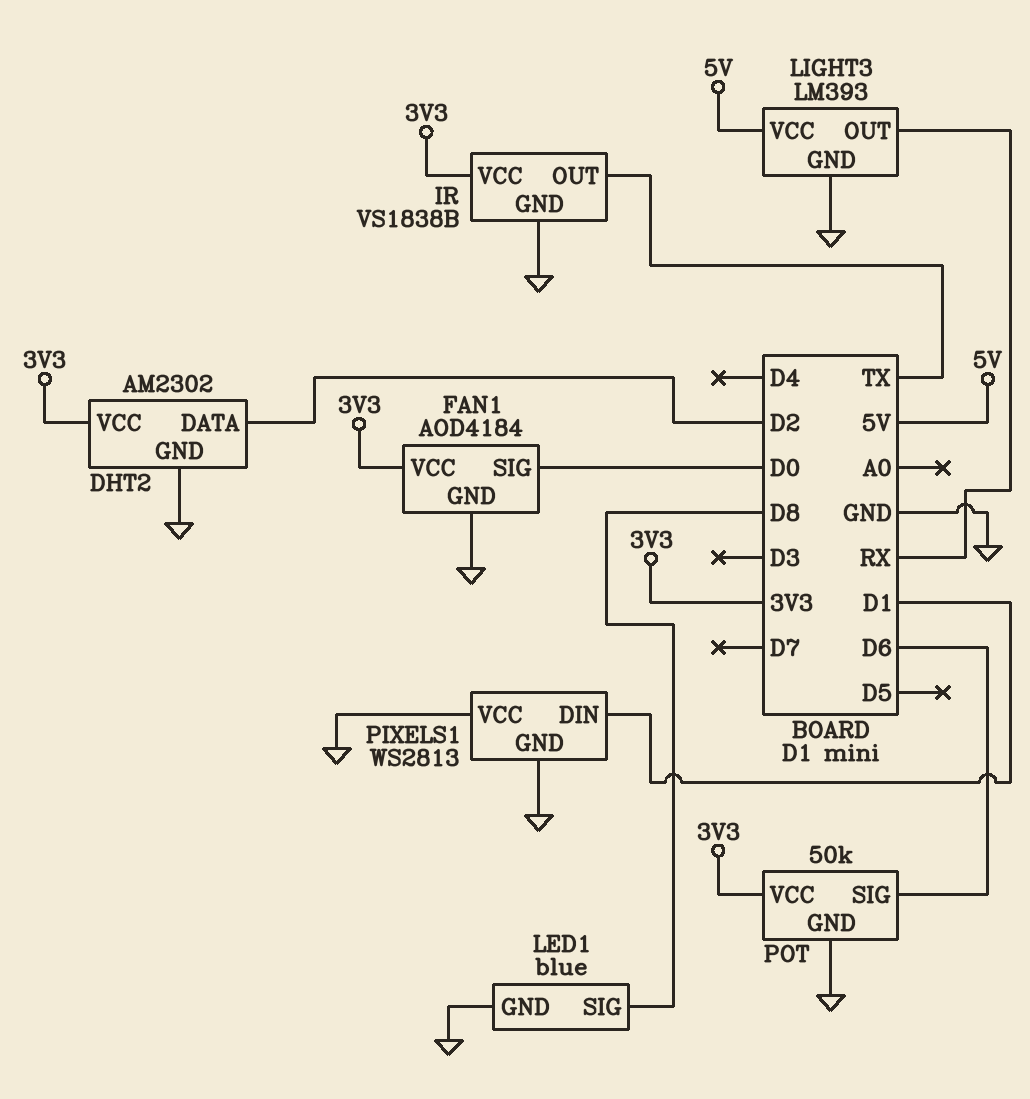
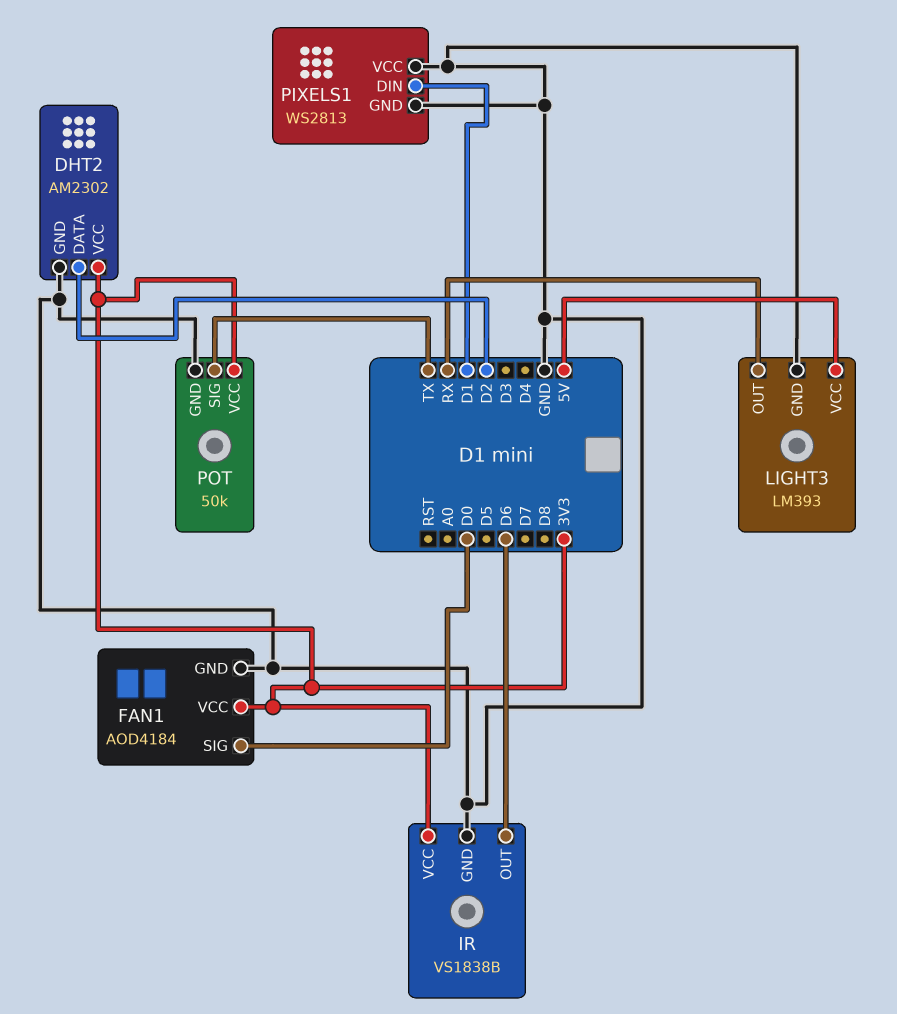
IR pin OUT: TX -> D6
LED1: blue -> none
LED1 pin GND: GND -> none
LED1 pin SIG: D8 -> none
POT pin SIG: D6 -> TX

